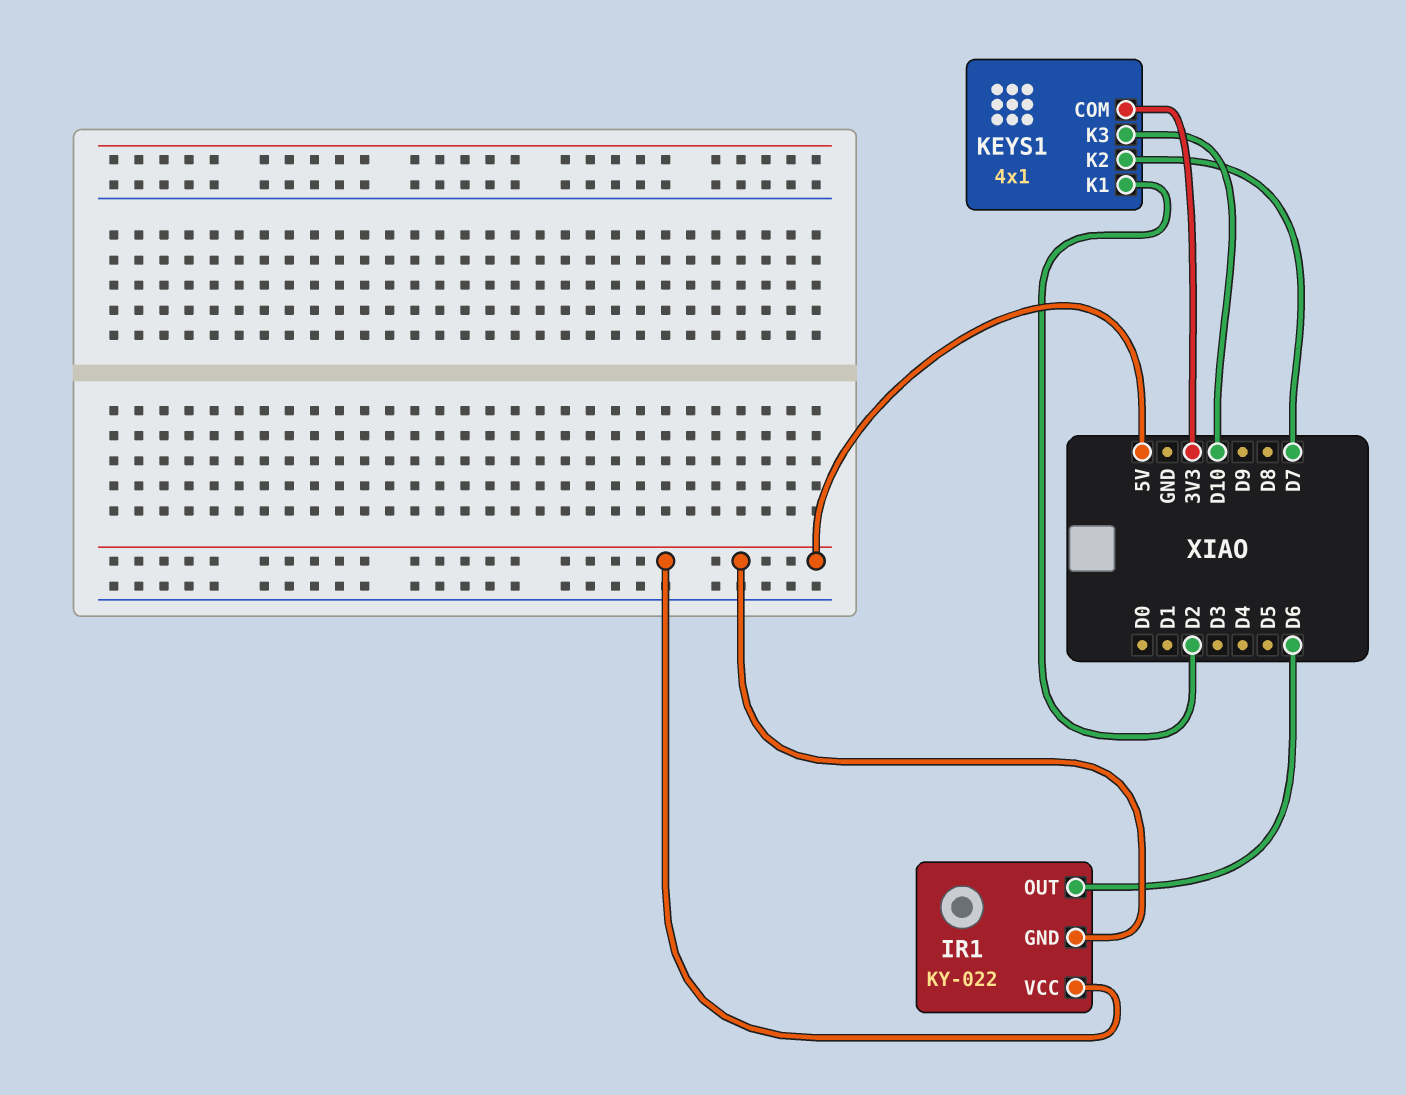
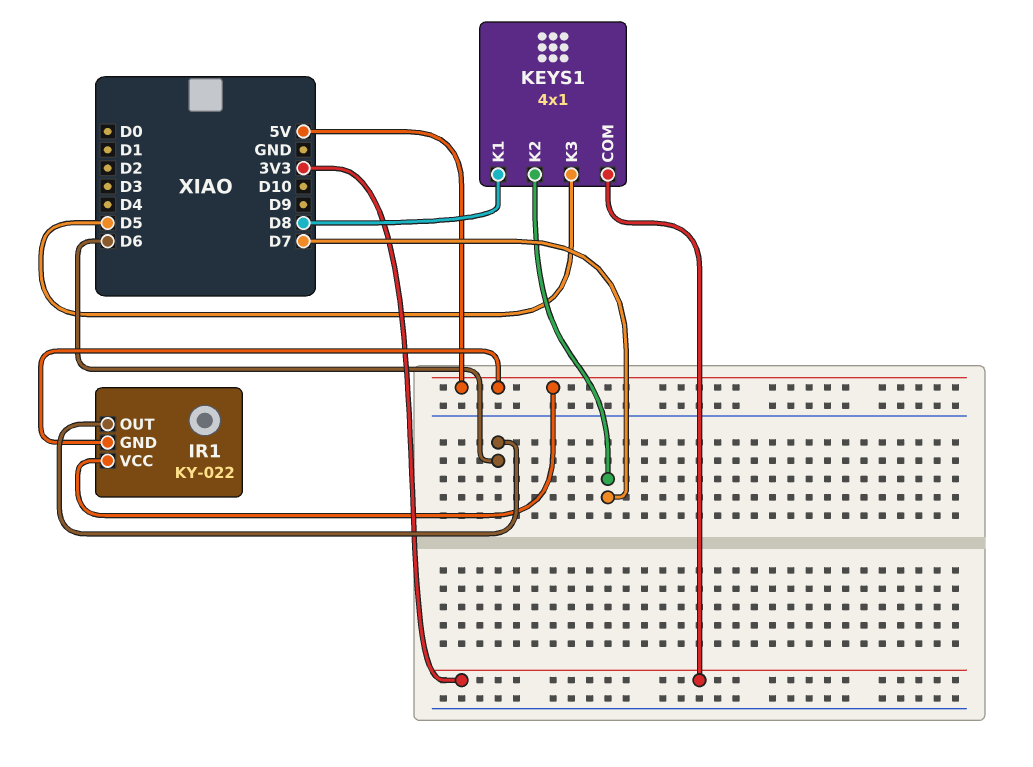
KEYS1 pin K1: D2 -> D8
KEYS1 pin K3: D10 -> D5

